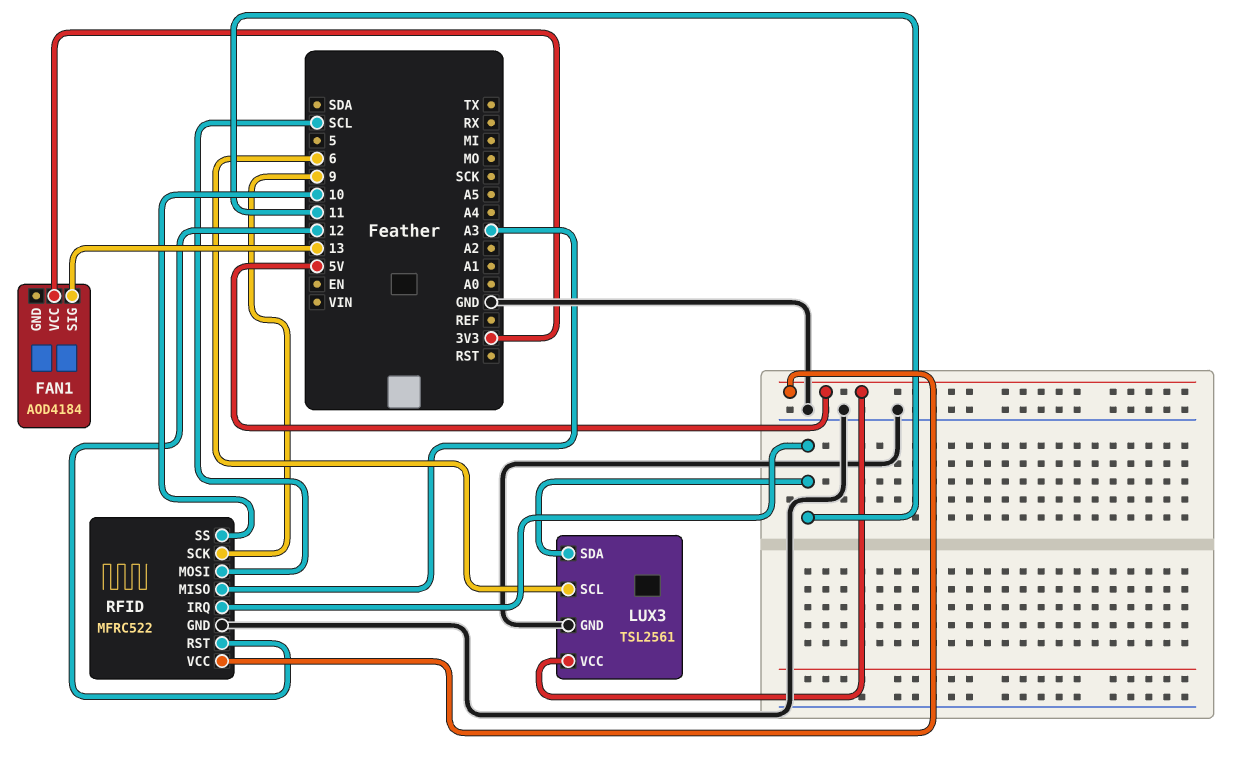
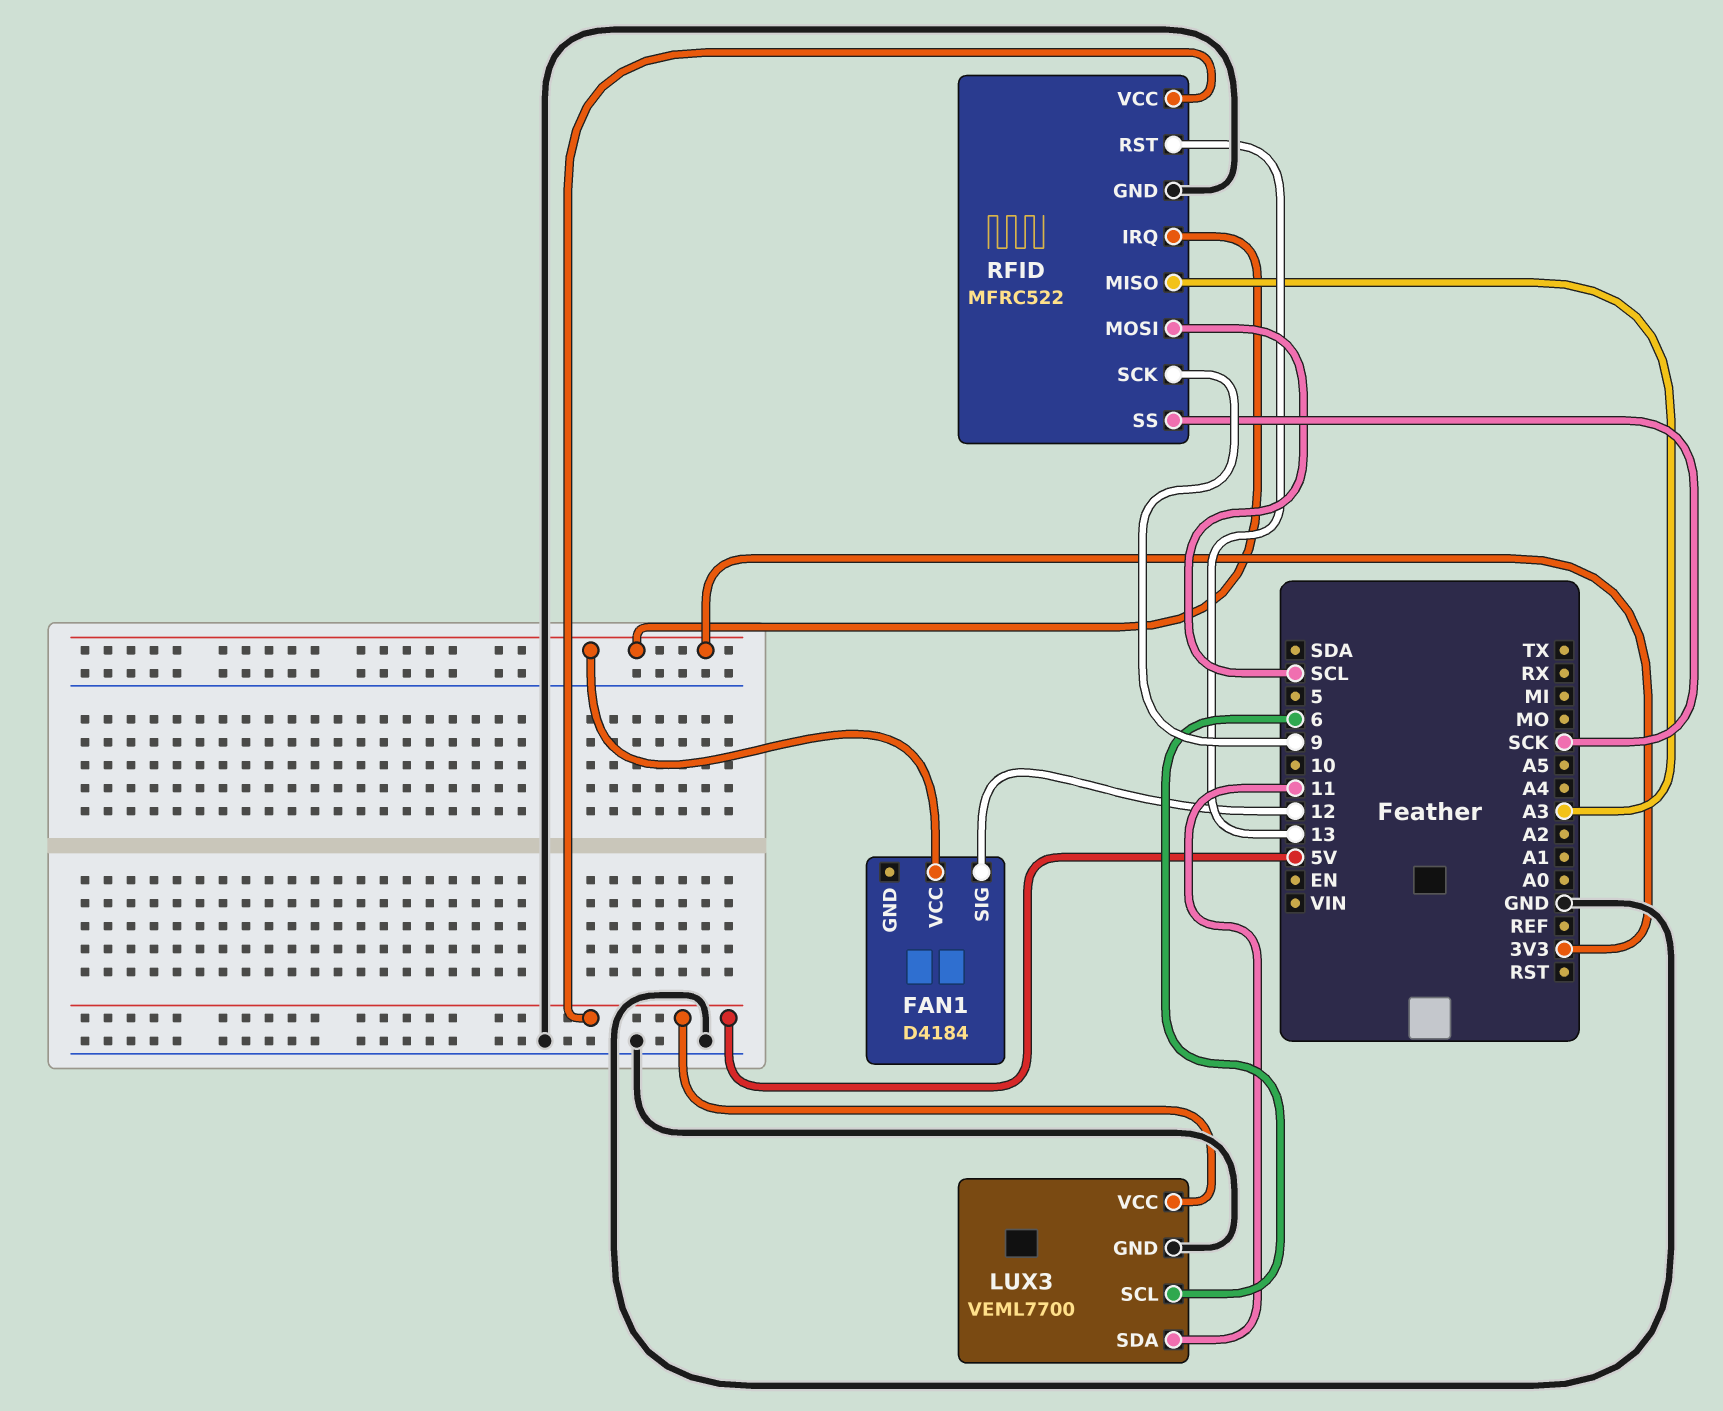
FAN1: AOD4184 -> D4184
FAN1 pin SIG: 13 -> 12
LUX3: TSL2561 -> VEML7700
RFID pin IRQ: 11 -> 3V3
RFID pin RST: 12 -> 13
RFID pin SS: 10 -> SCK

